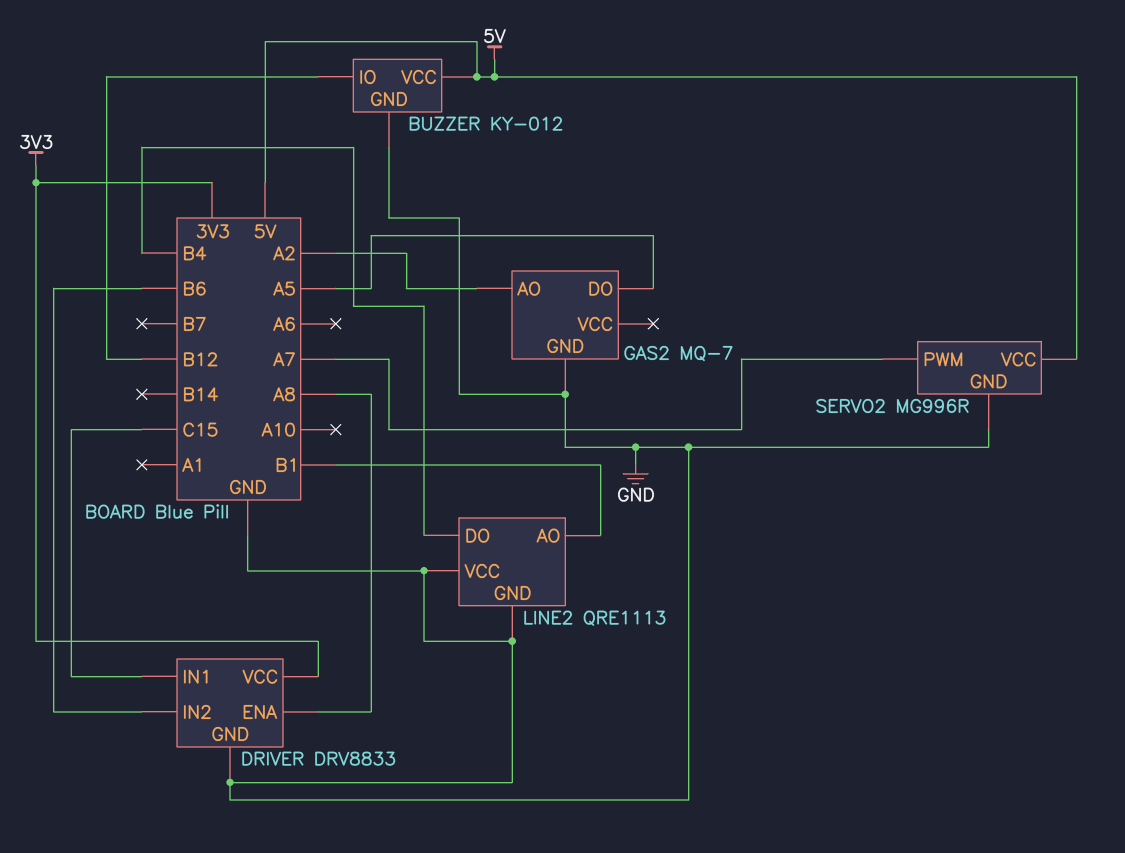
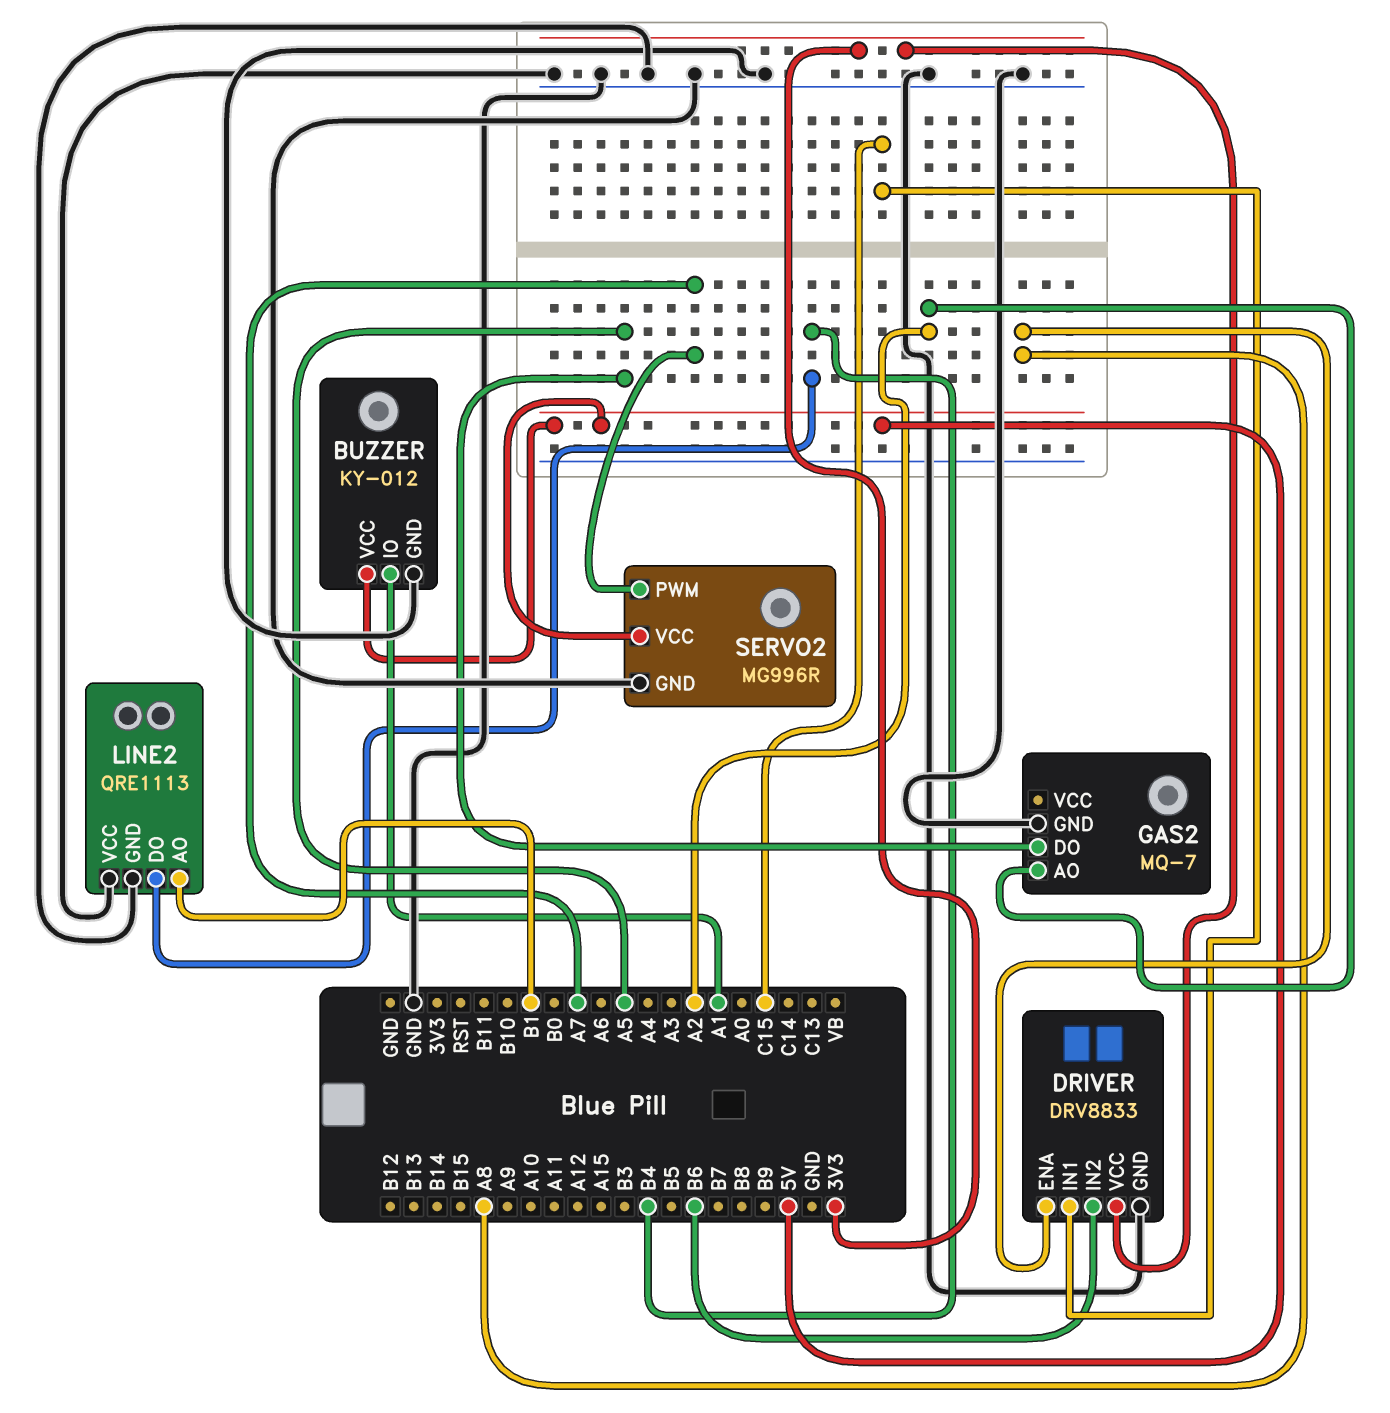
BUZZER pin IO: B12 -> A1

